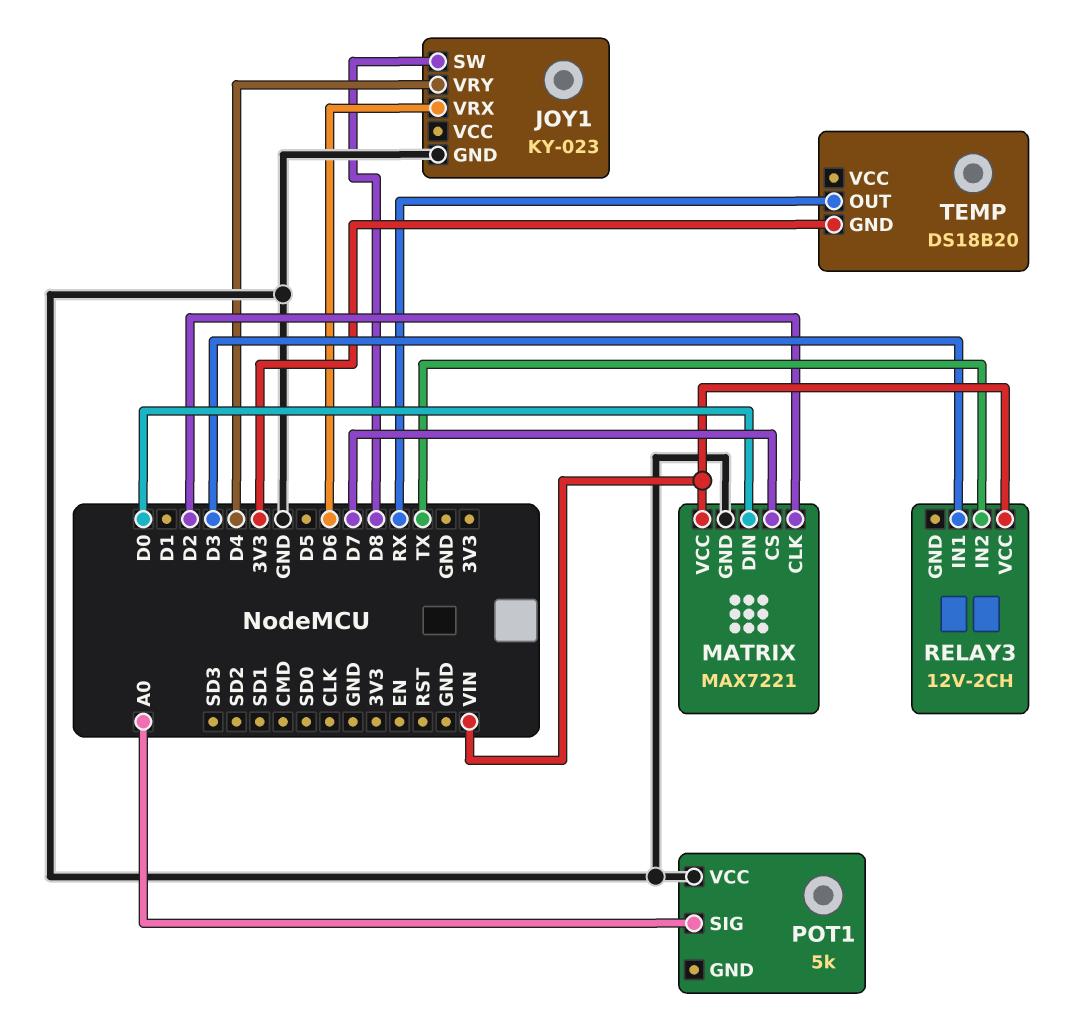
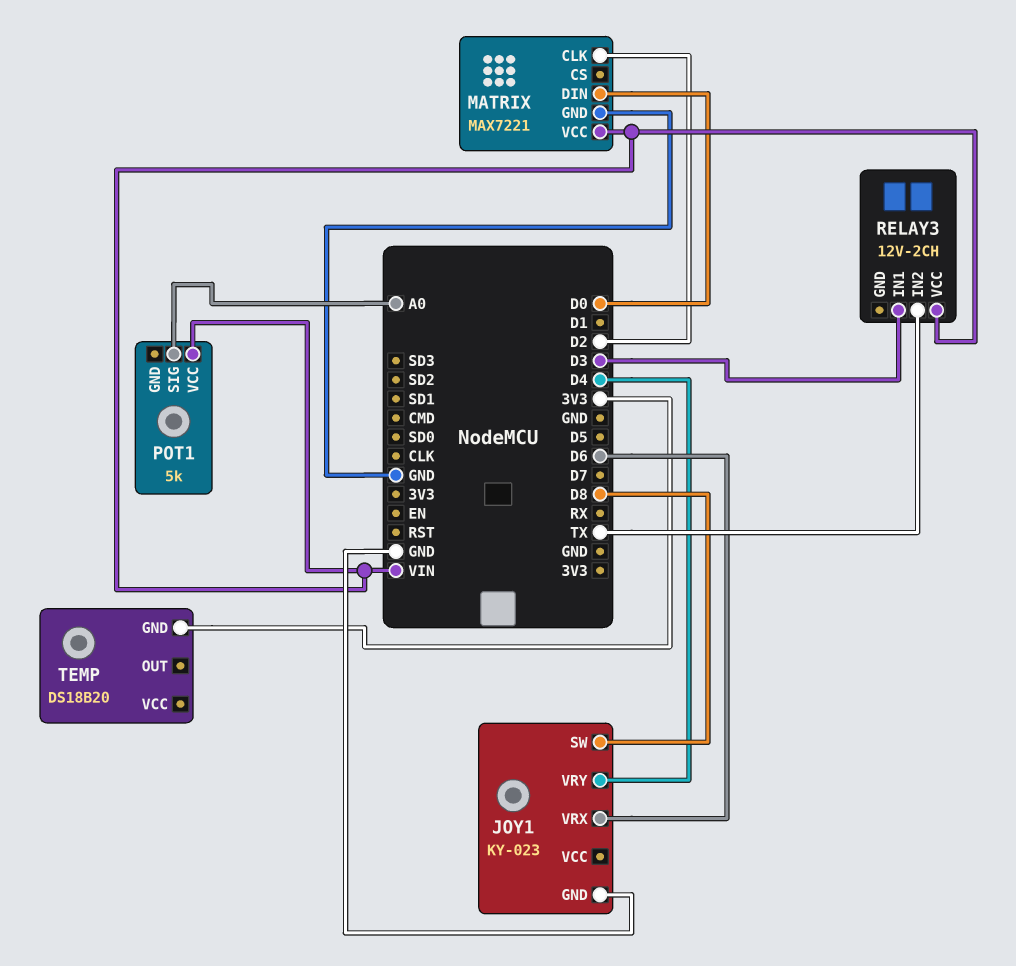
MATRIX pin CS: D7 -> none
POT1 pin VCC: GND -> VIN
TEMP pin OUT: RX -> none

